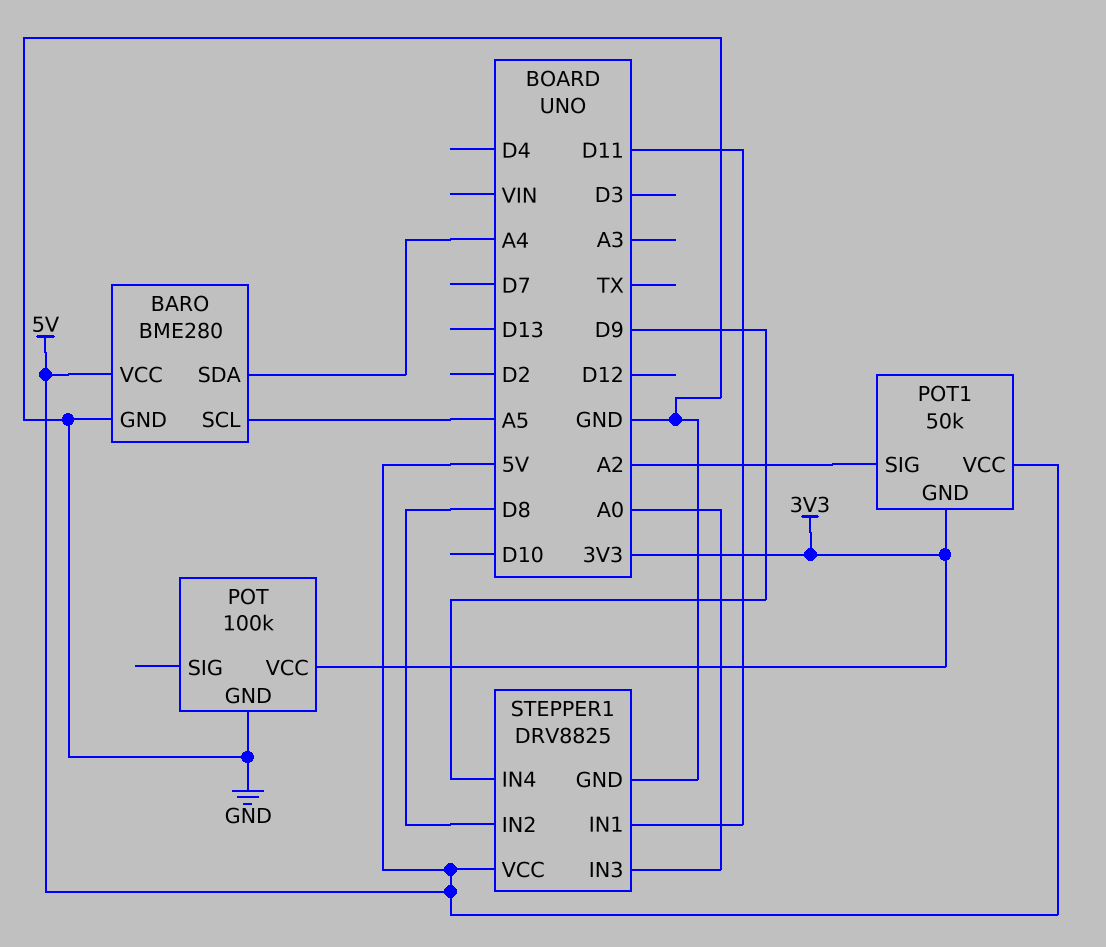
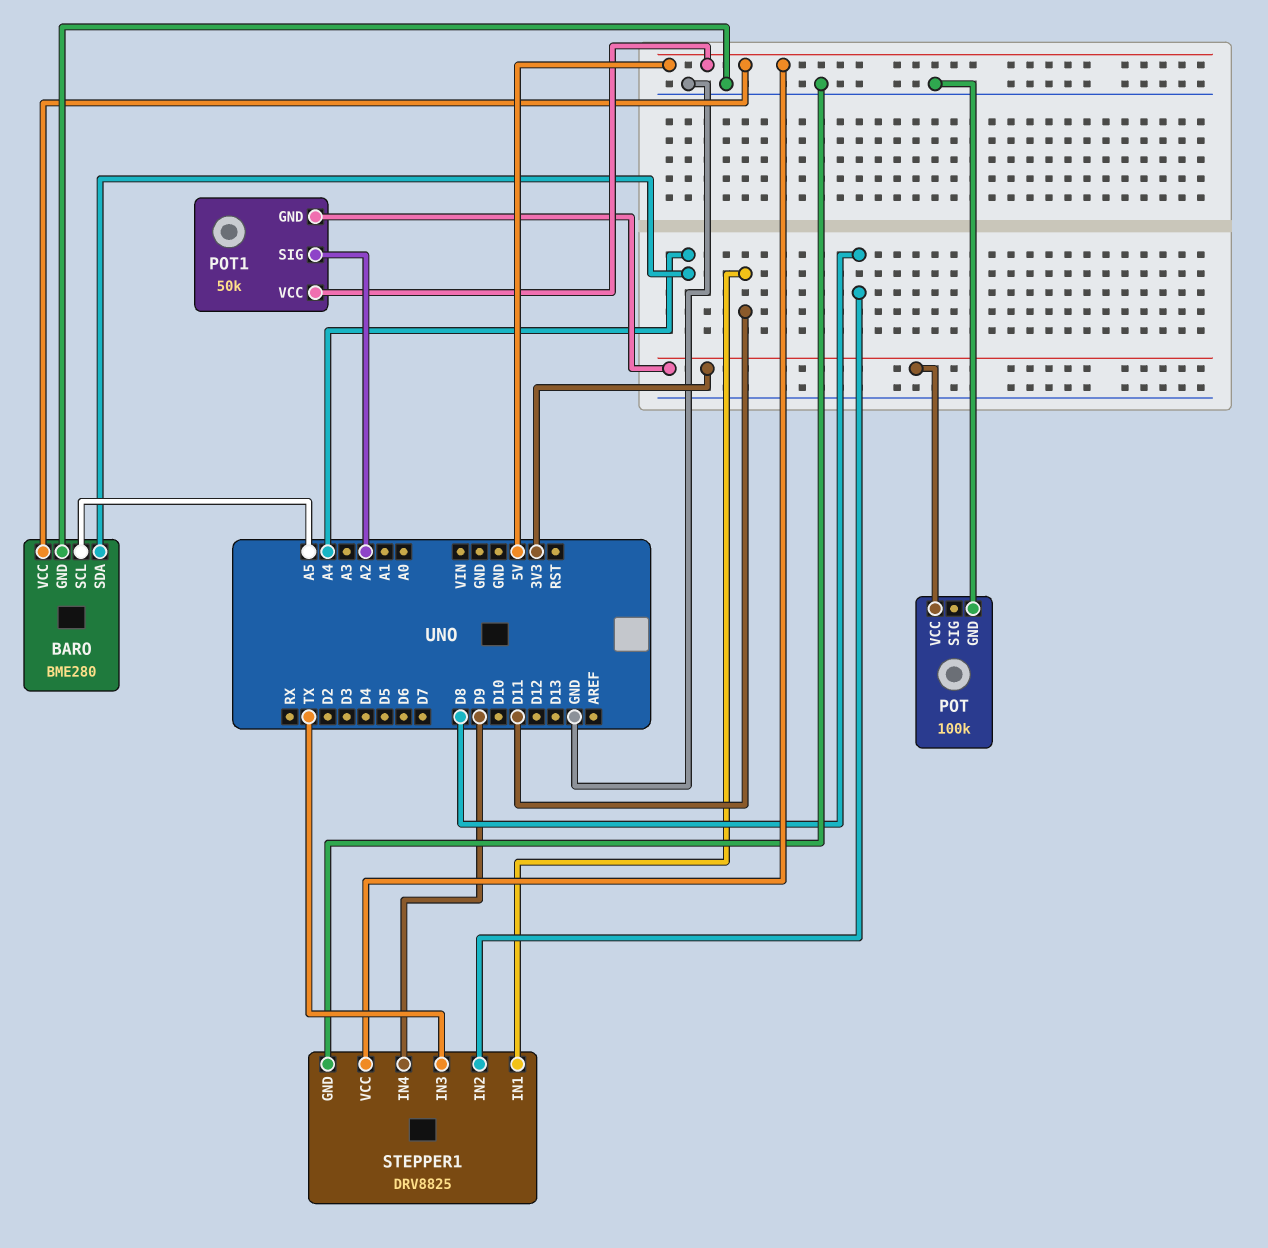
STEPPER1 pin IN3: A0 -> TX

